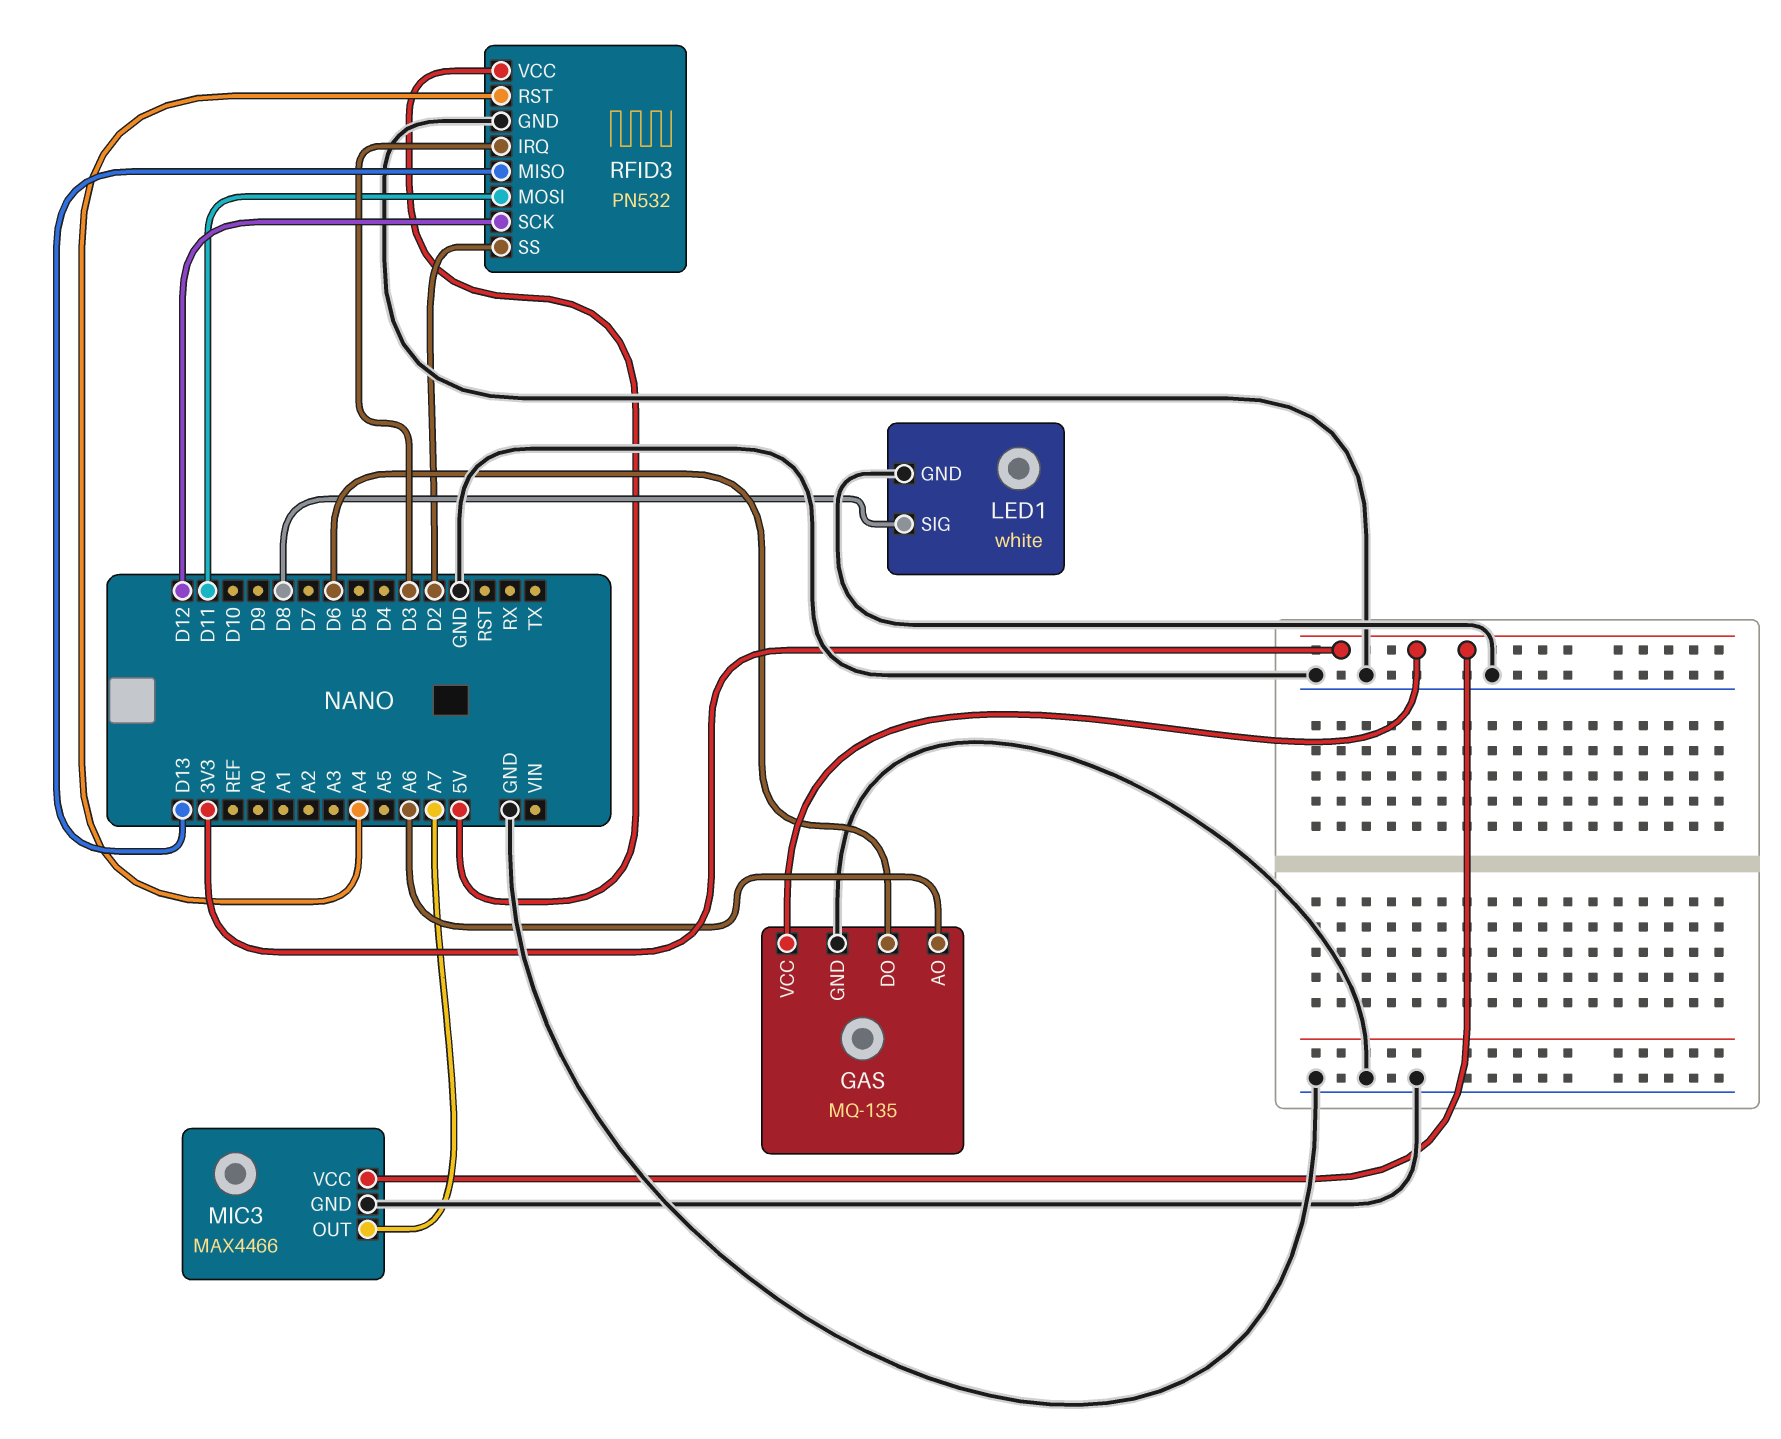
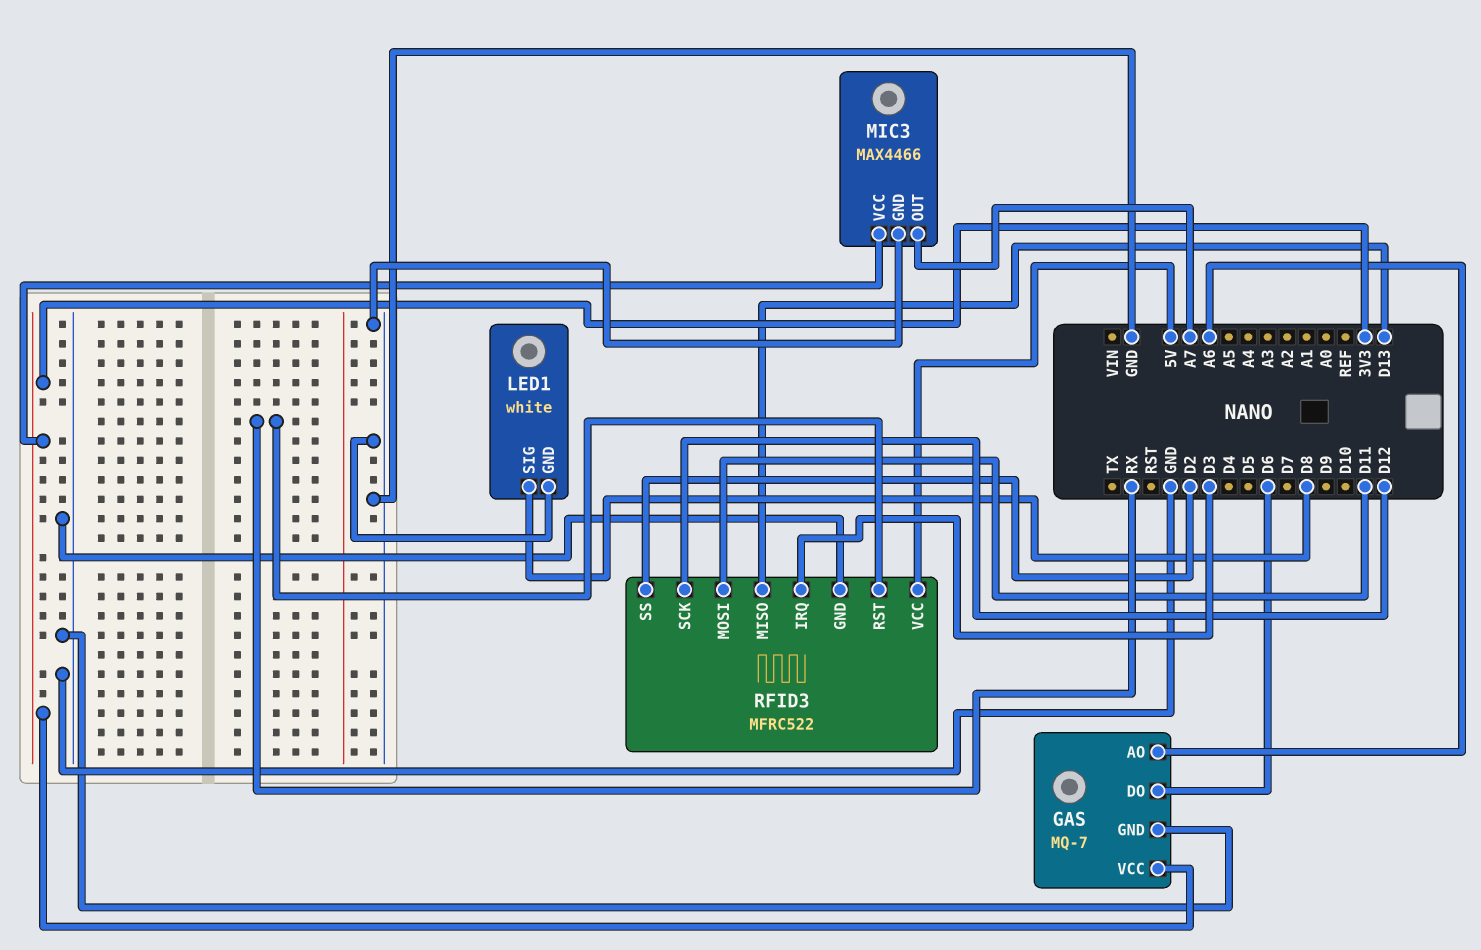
GAS: MQ-135 -> MQ-7
RFID3: PN532 -> MFRC522
RFID3 pin RST: A4 -> RX

